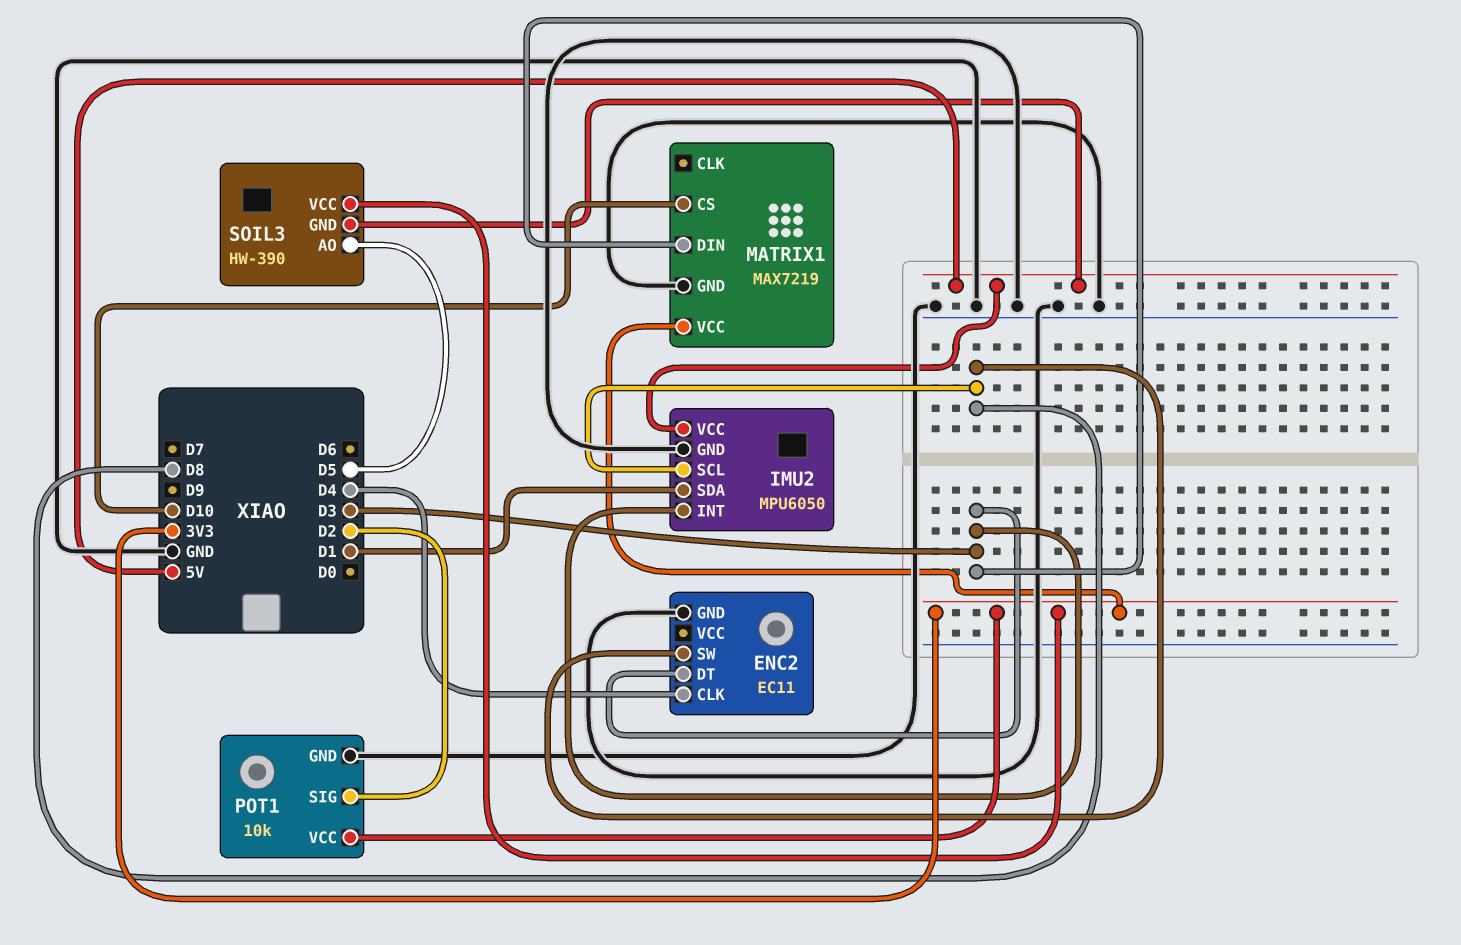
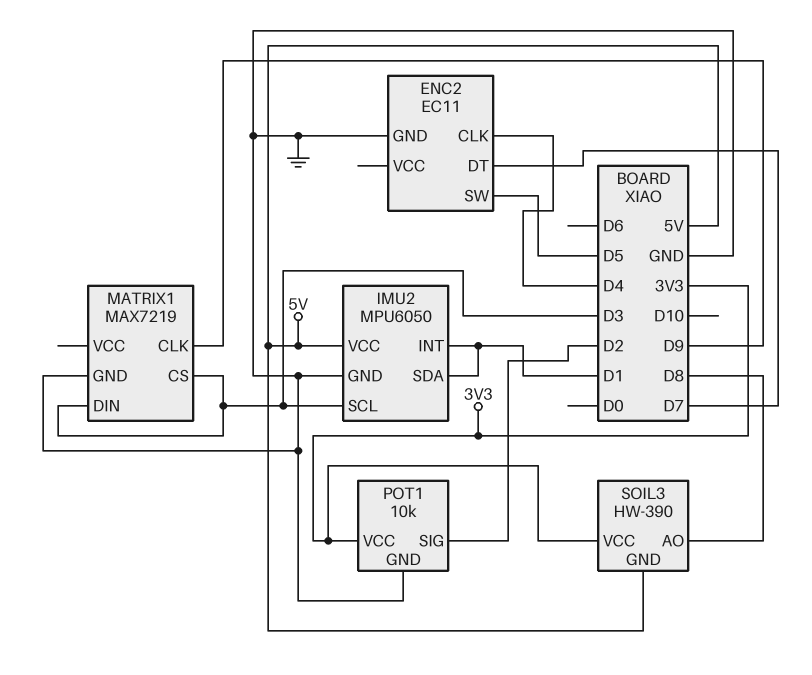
ENC2 pin DT: D3 -> D7
ENC2 pin SW: D8 -> D5
IMU2 pin INT: D3 -> D1
IMU2 pin SCL: D8 -> D3
MATRIX1 pin CLK: none -> D9
MATRIX1 pin CS: D10 -> D3
MATRIX1 pin VCC: 3V3 -> none
SOIL3 pin AO: D5 -> D8

